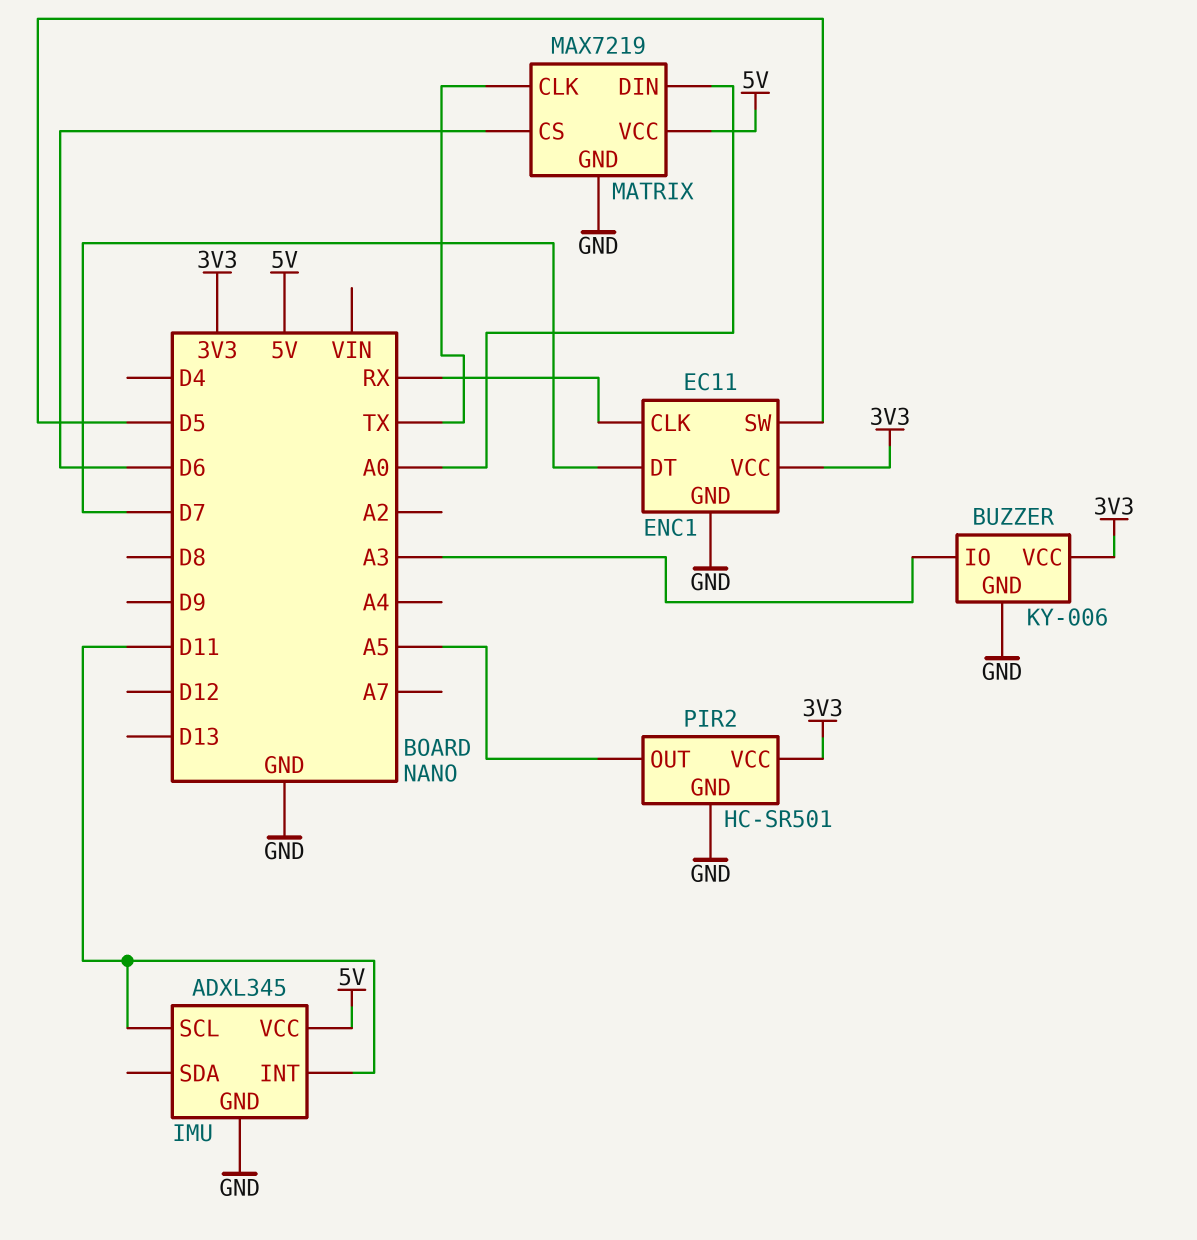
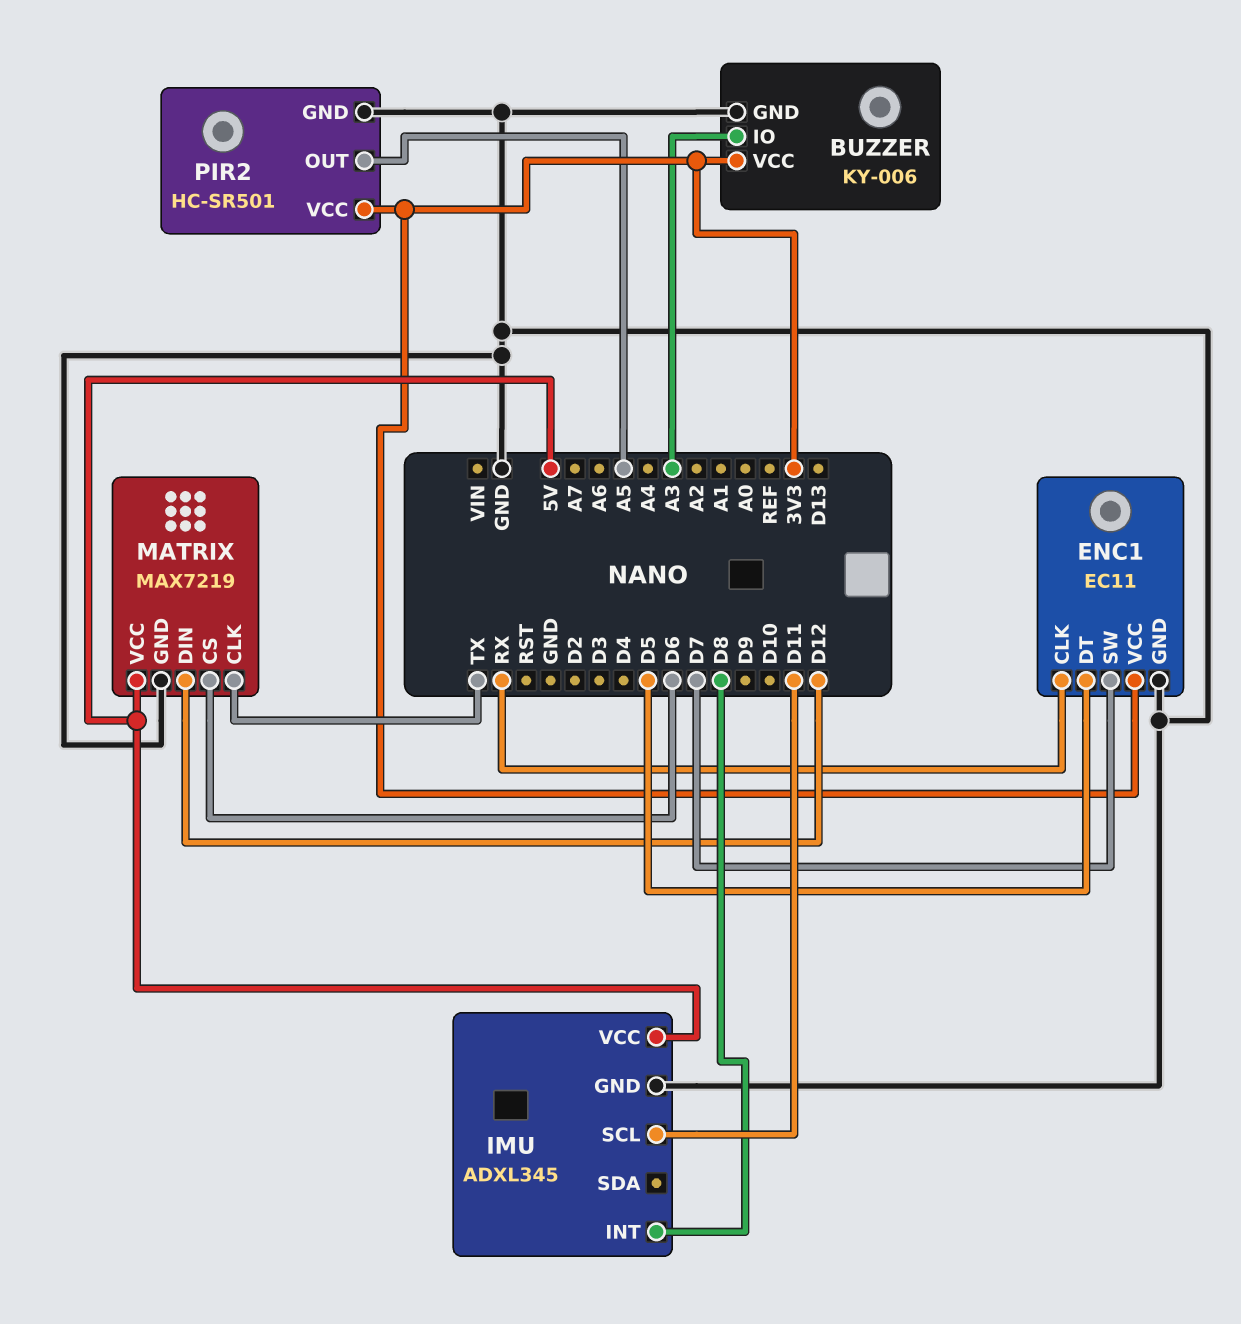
ENC1 pin DT: D7 -> D5
ENC1 pin SW: D5 -> D7
IMU pin INT: D11 -> D8
MATRIX pin DIN: A0 -> D12

